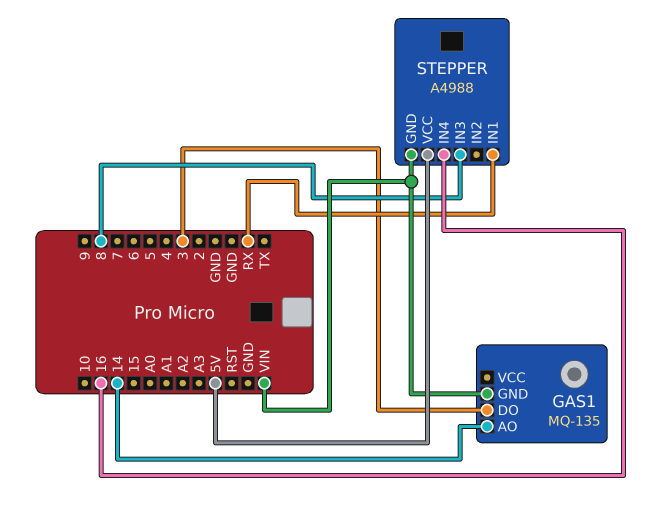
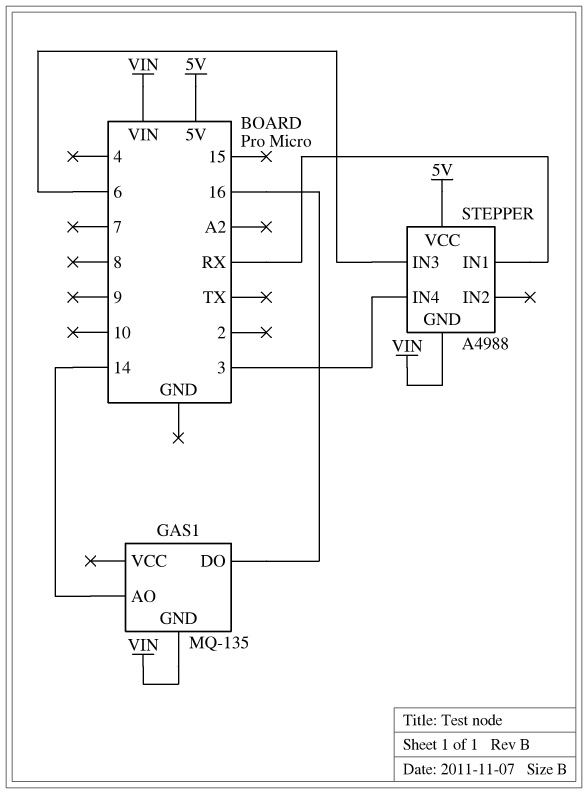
GAS1 pin DO: 3 -> 16
STEPPER pin IN3: 8 -> 6
STEPPER pin IN4: 16 -> 3

